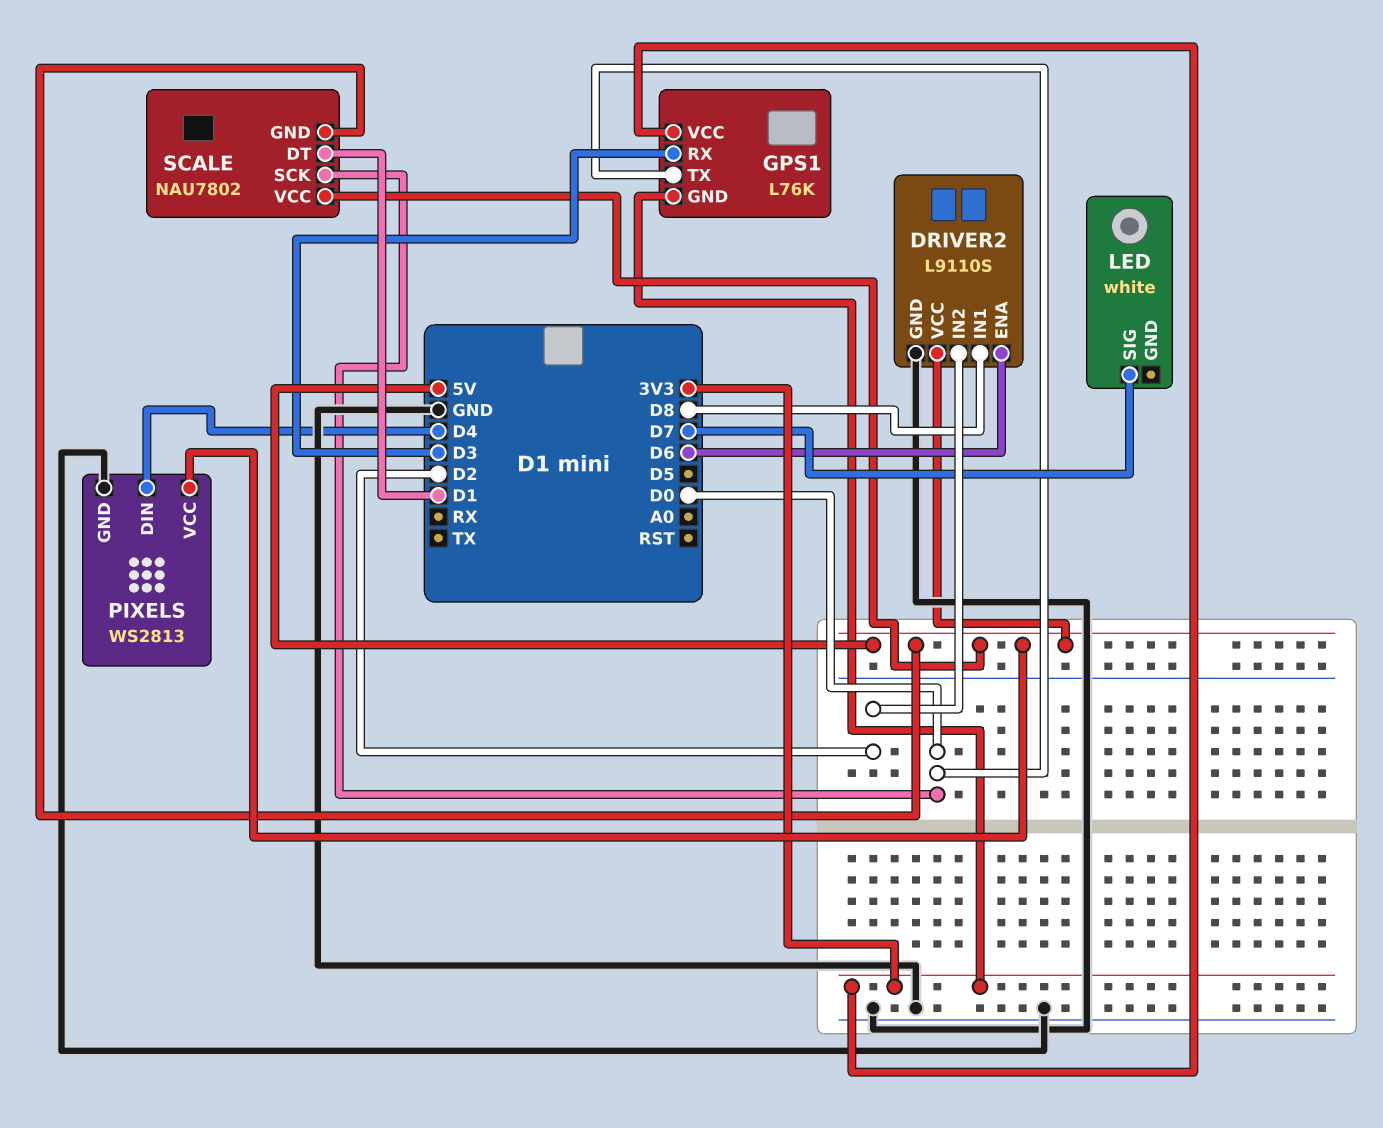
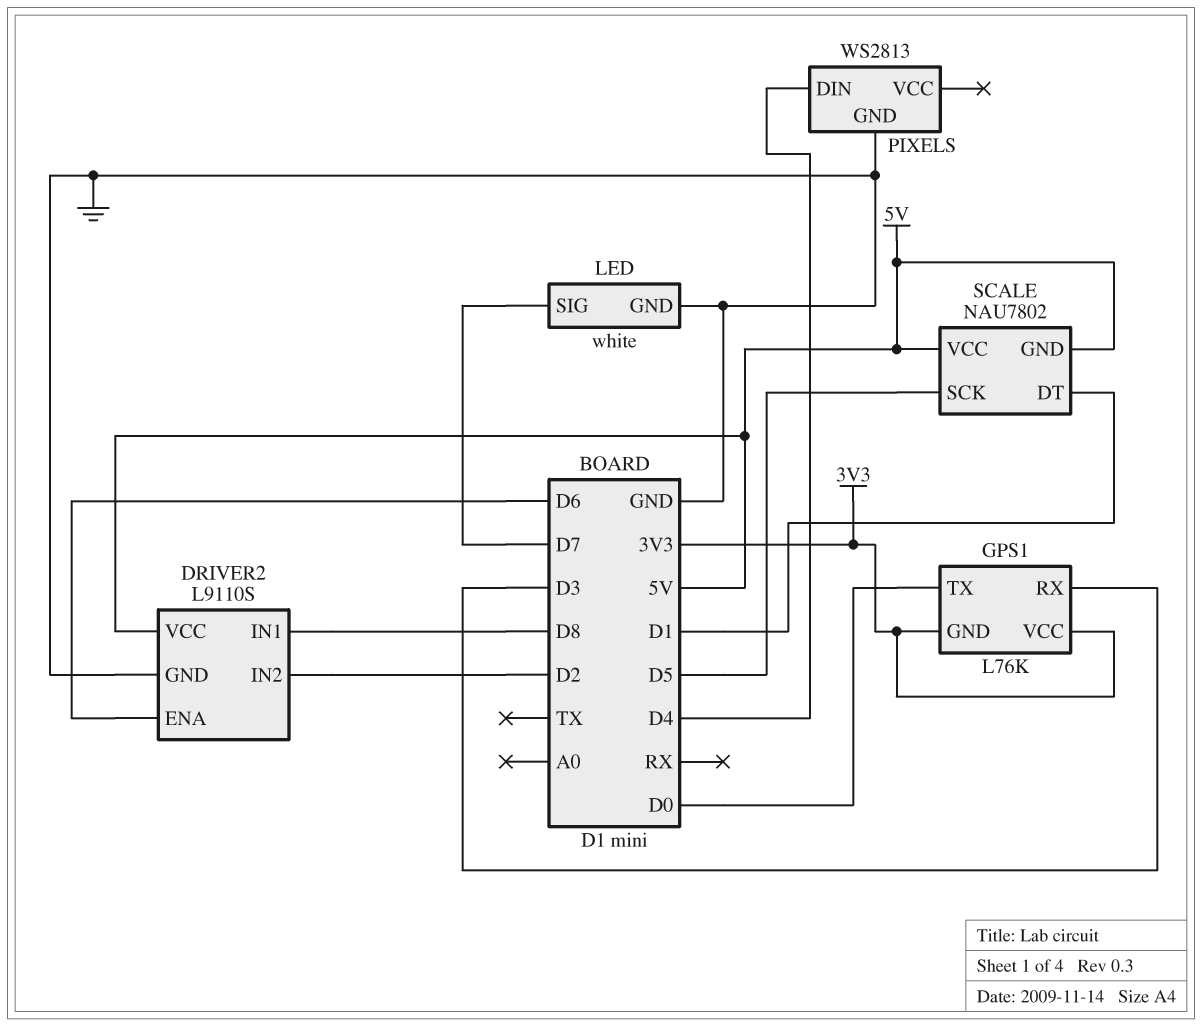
LED pin GND: none -> GND
PIXELS pin VCC: 5V -> none
SCALE pin SCK: D0 -> D5

